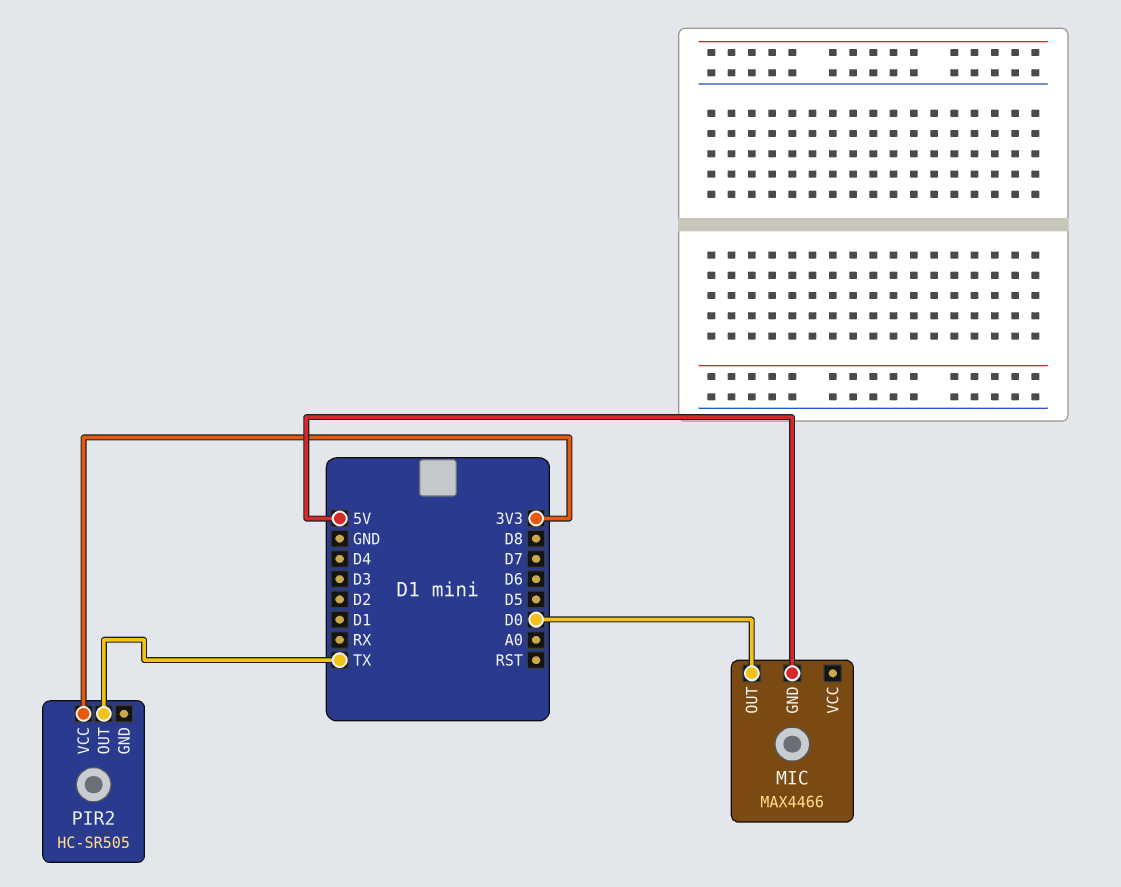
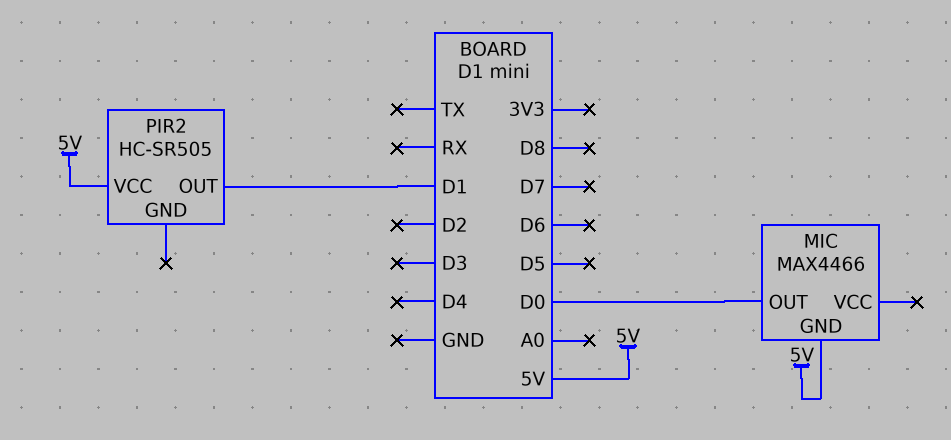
PIR2 pin OUT: TX -> D1
PIR2 pin VCC: 3V3 -> 5V

